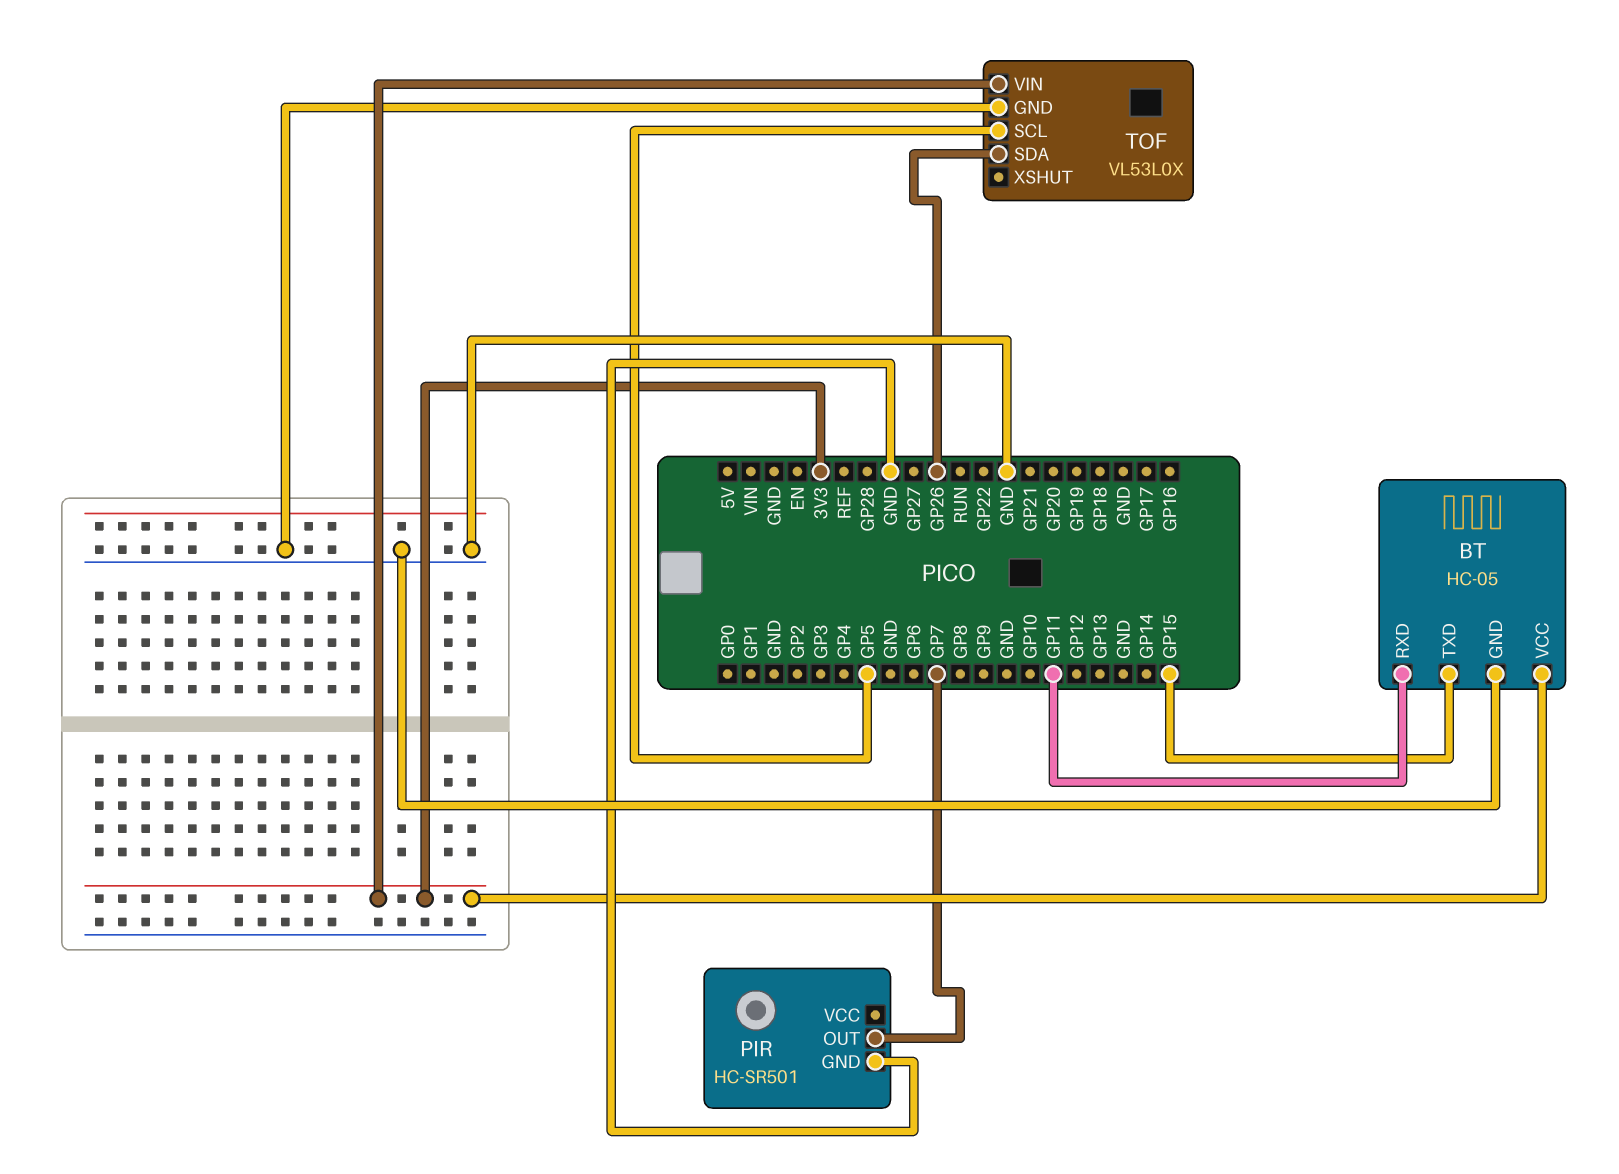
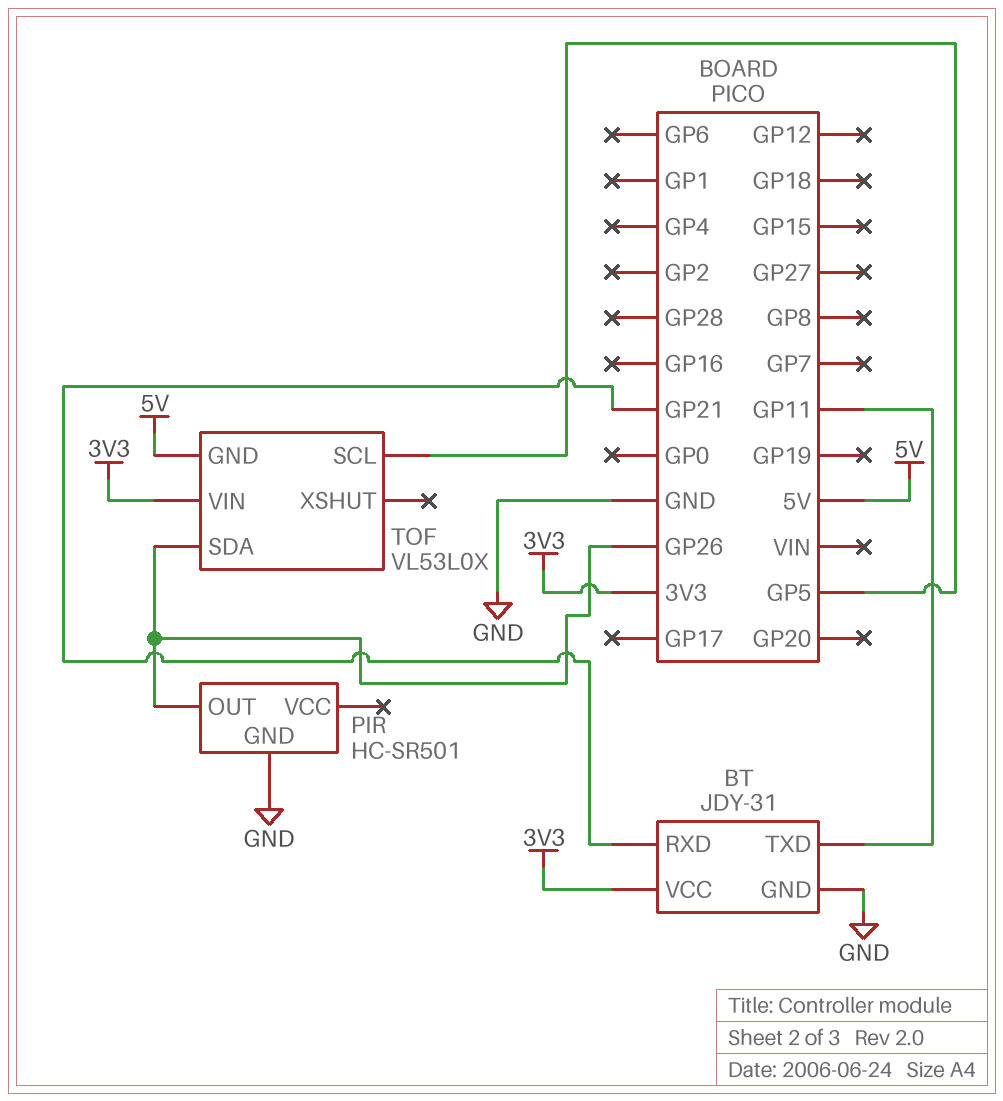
BT: HC-05 -> JDY-31
BT pin RXD: GP11 -> GP21
BT pin TXD: GP15 -> GP11
PIR pin OUT: GP7 -> GP26
TOF pin GND: GND -> 5V

